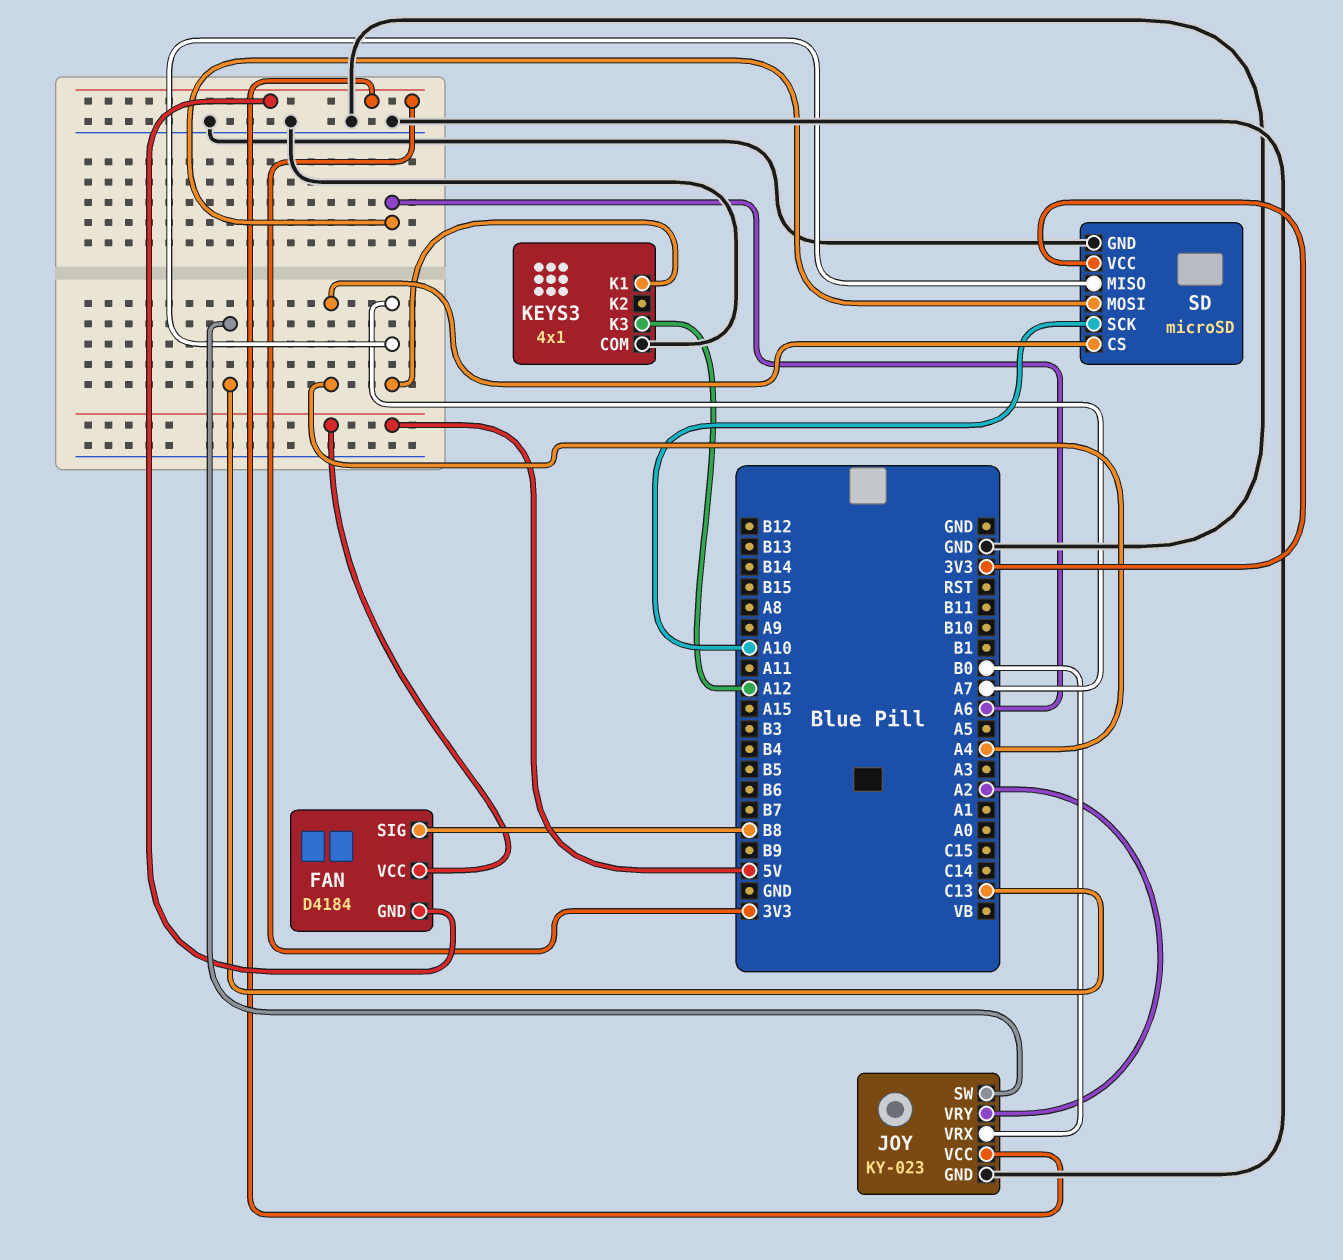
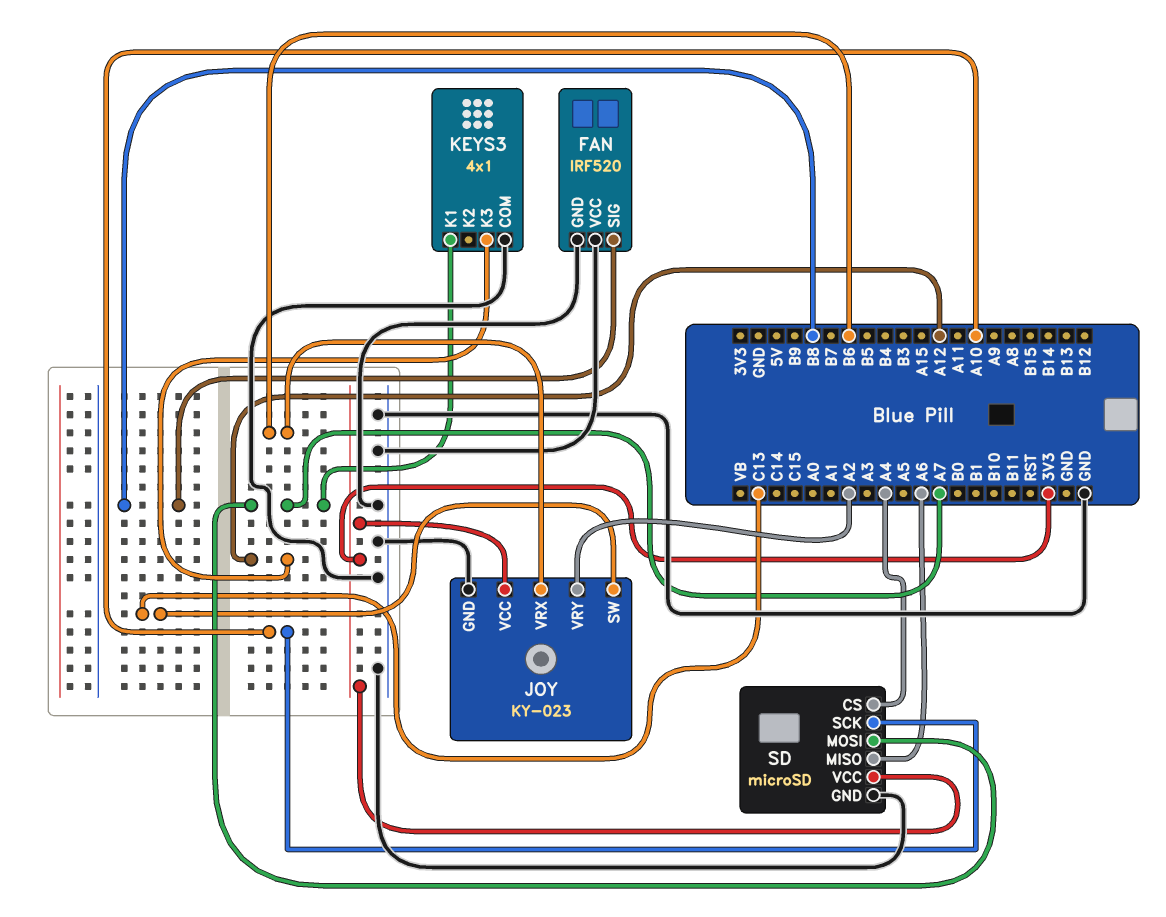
FAN: D4184 -> IRF520
FAN pin GND: 3V3 -> GND
FAN pin VCC: 5V -> GND
JOY pin VRX: B0 -> B6
SD pin MISO: A7 -> A6
SD pin MOSI: A6 -> A7

